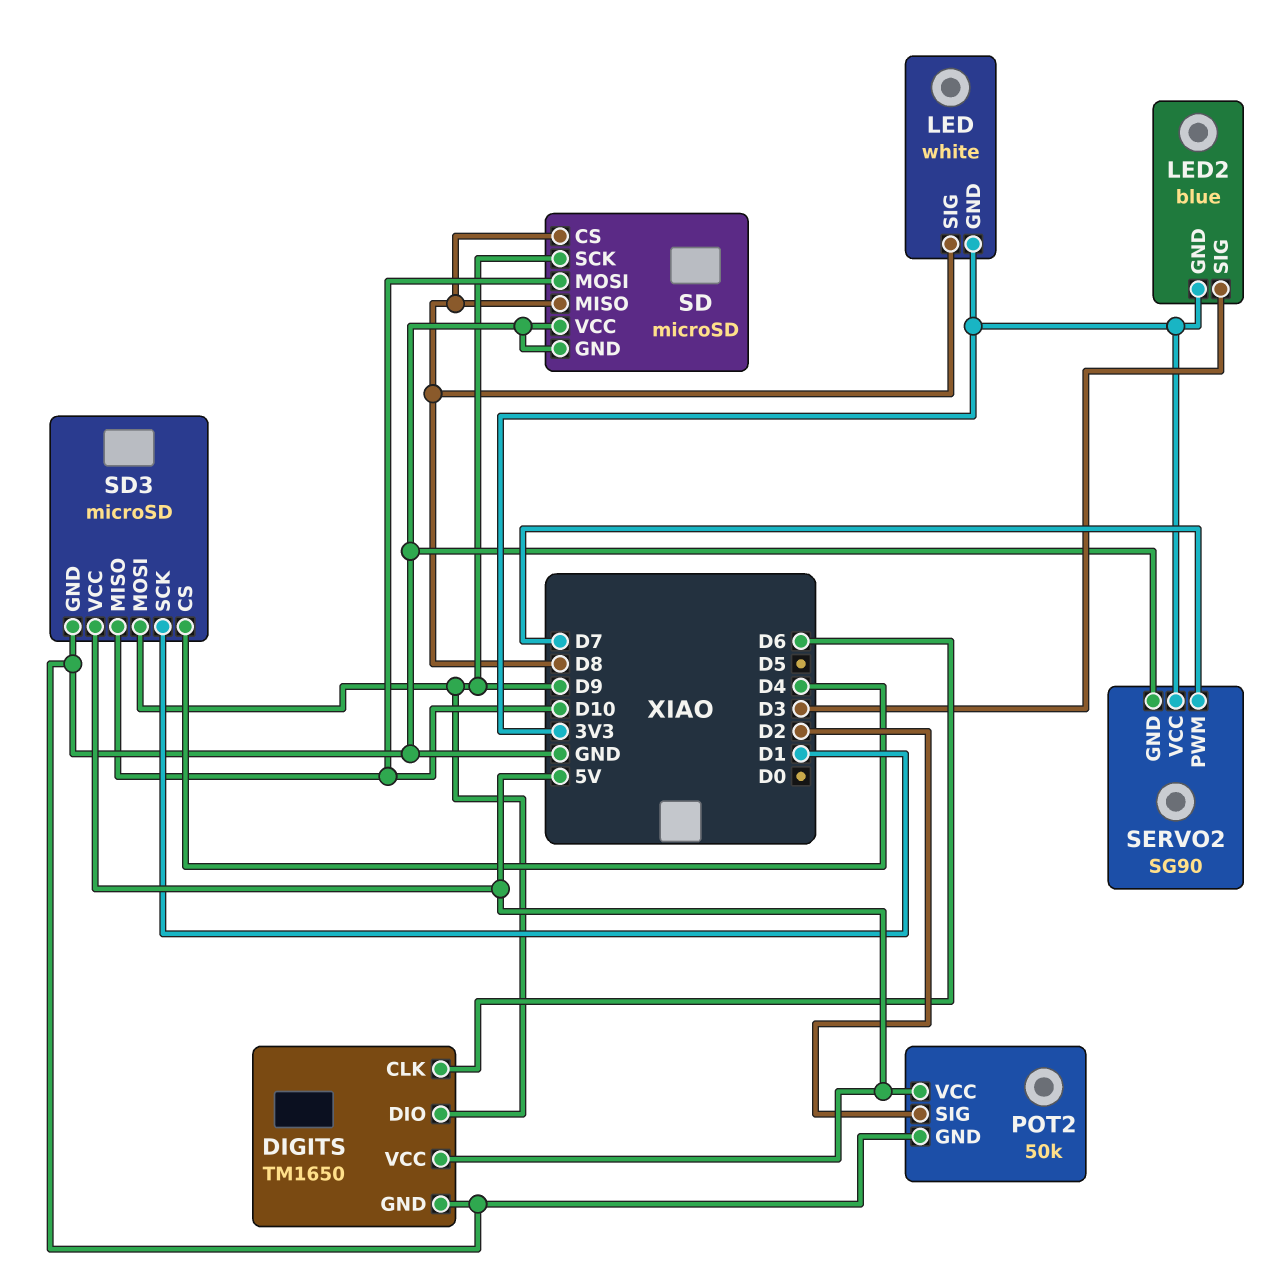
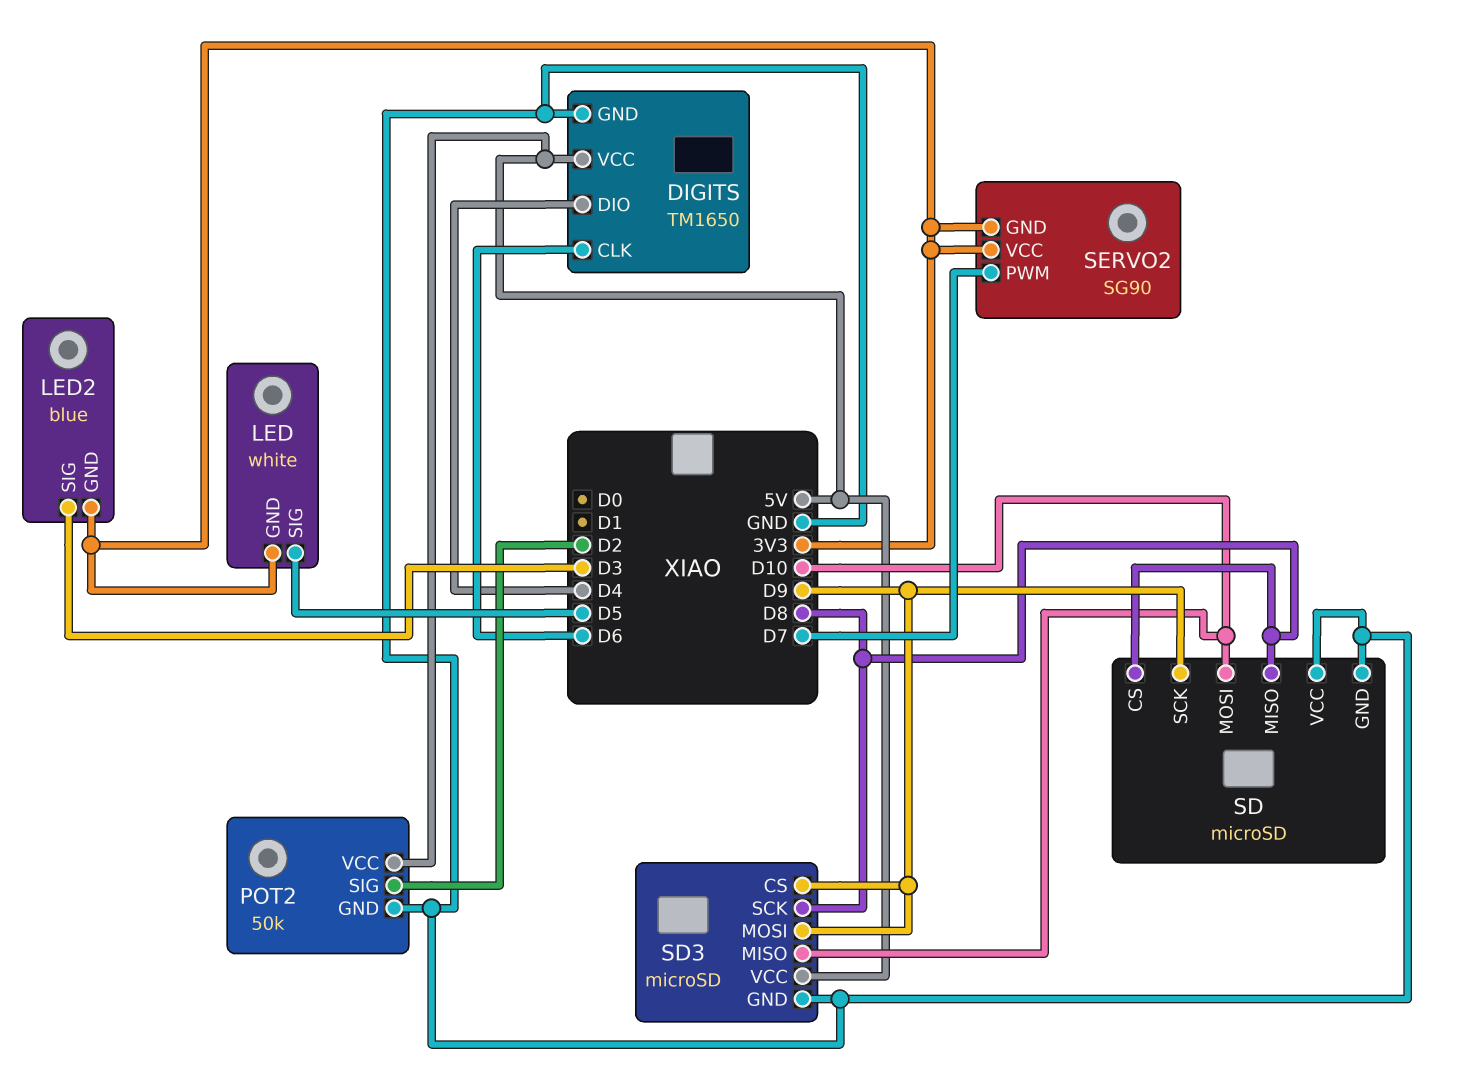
DIGITS pin DIO: D9 -> D4
LED pin SIG: D8 -> D5
SD3 pin CS: D4 -> D9
SD3 pin SCK: D1 -> D8
SERVO2 pin GND: GND -> 3V3

